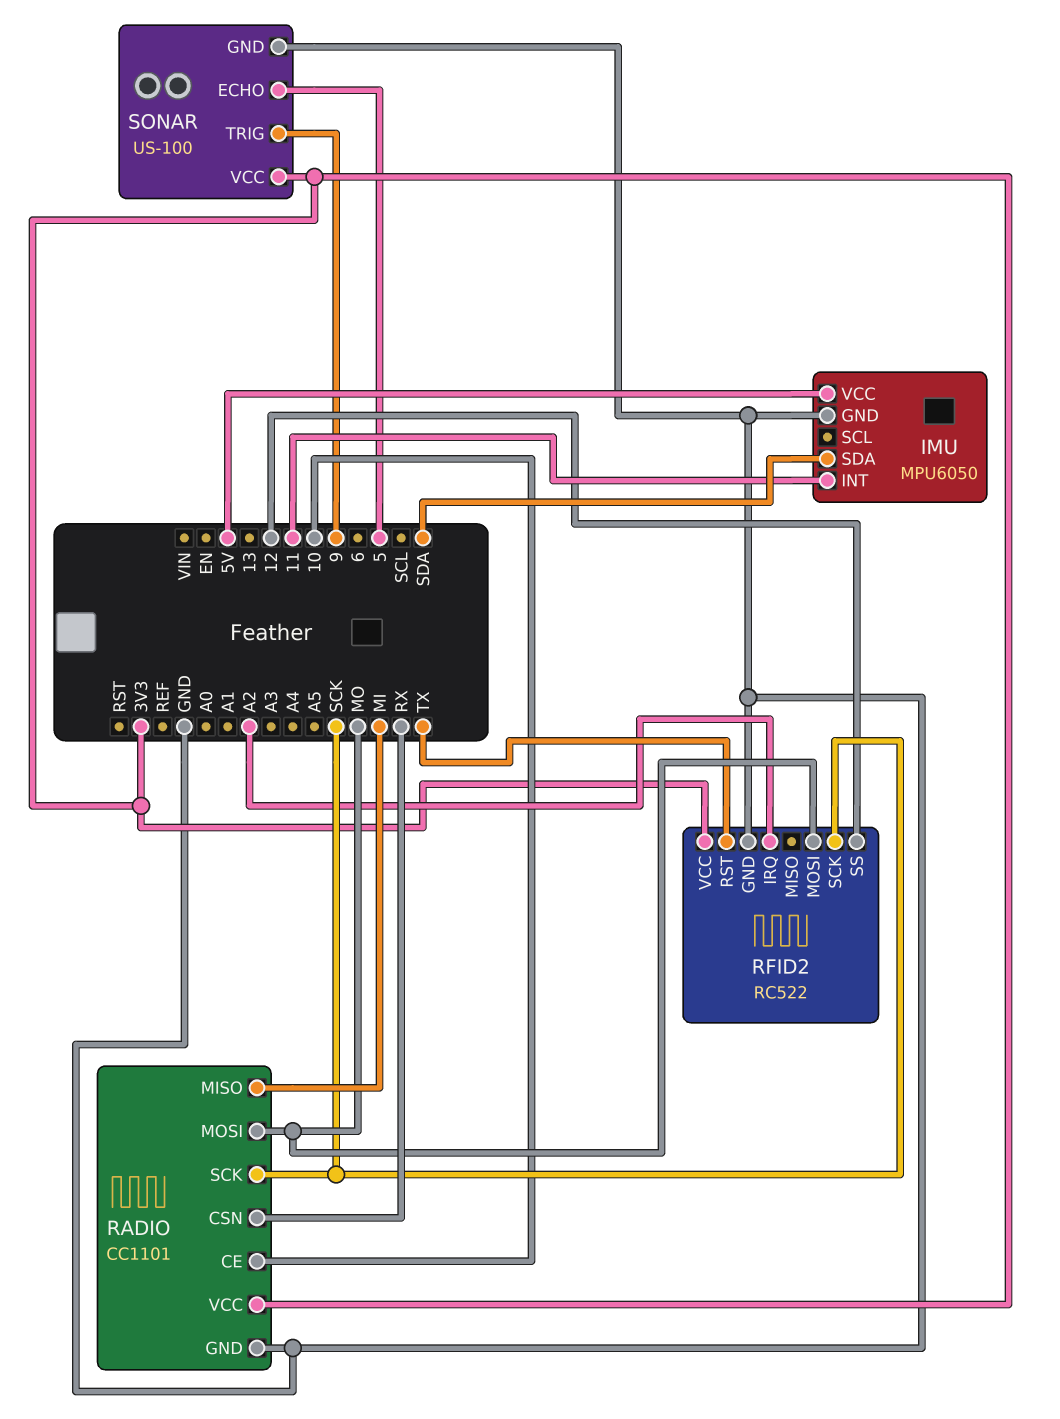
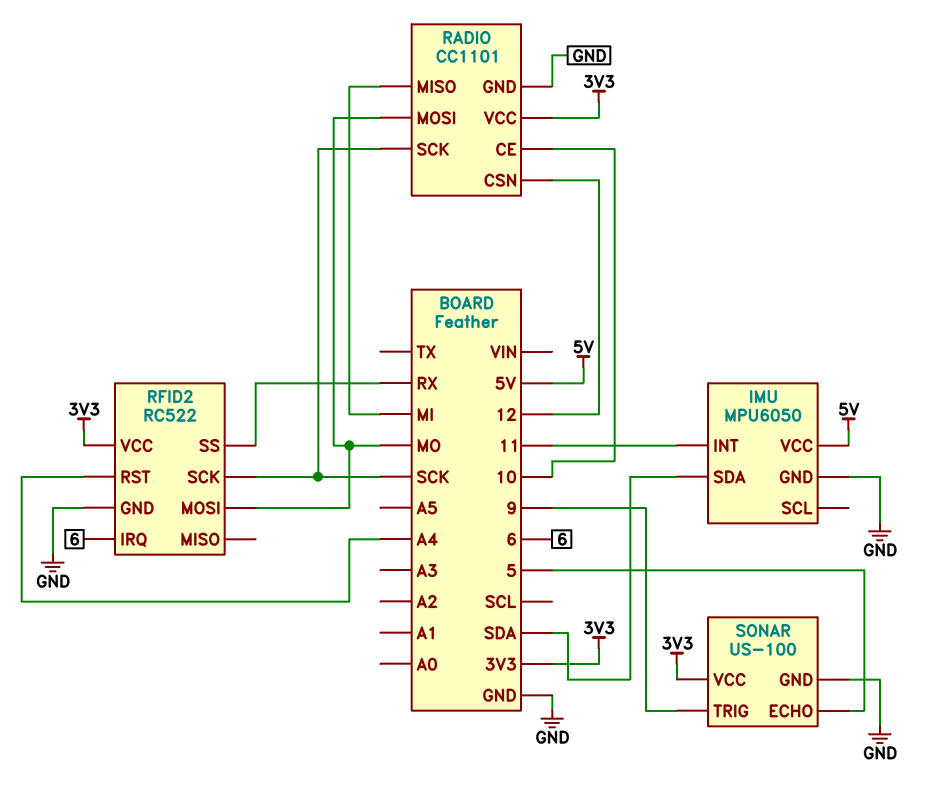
RADIO pin CSN: RX -> 12
RFID2 pin IRQ: A2 -> 6
RFID2 pin RST: TX -> A4
RFID2 pin SS: 12 -> RX

